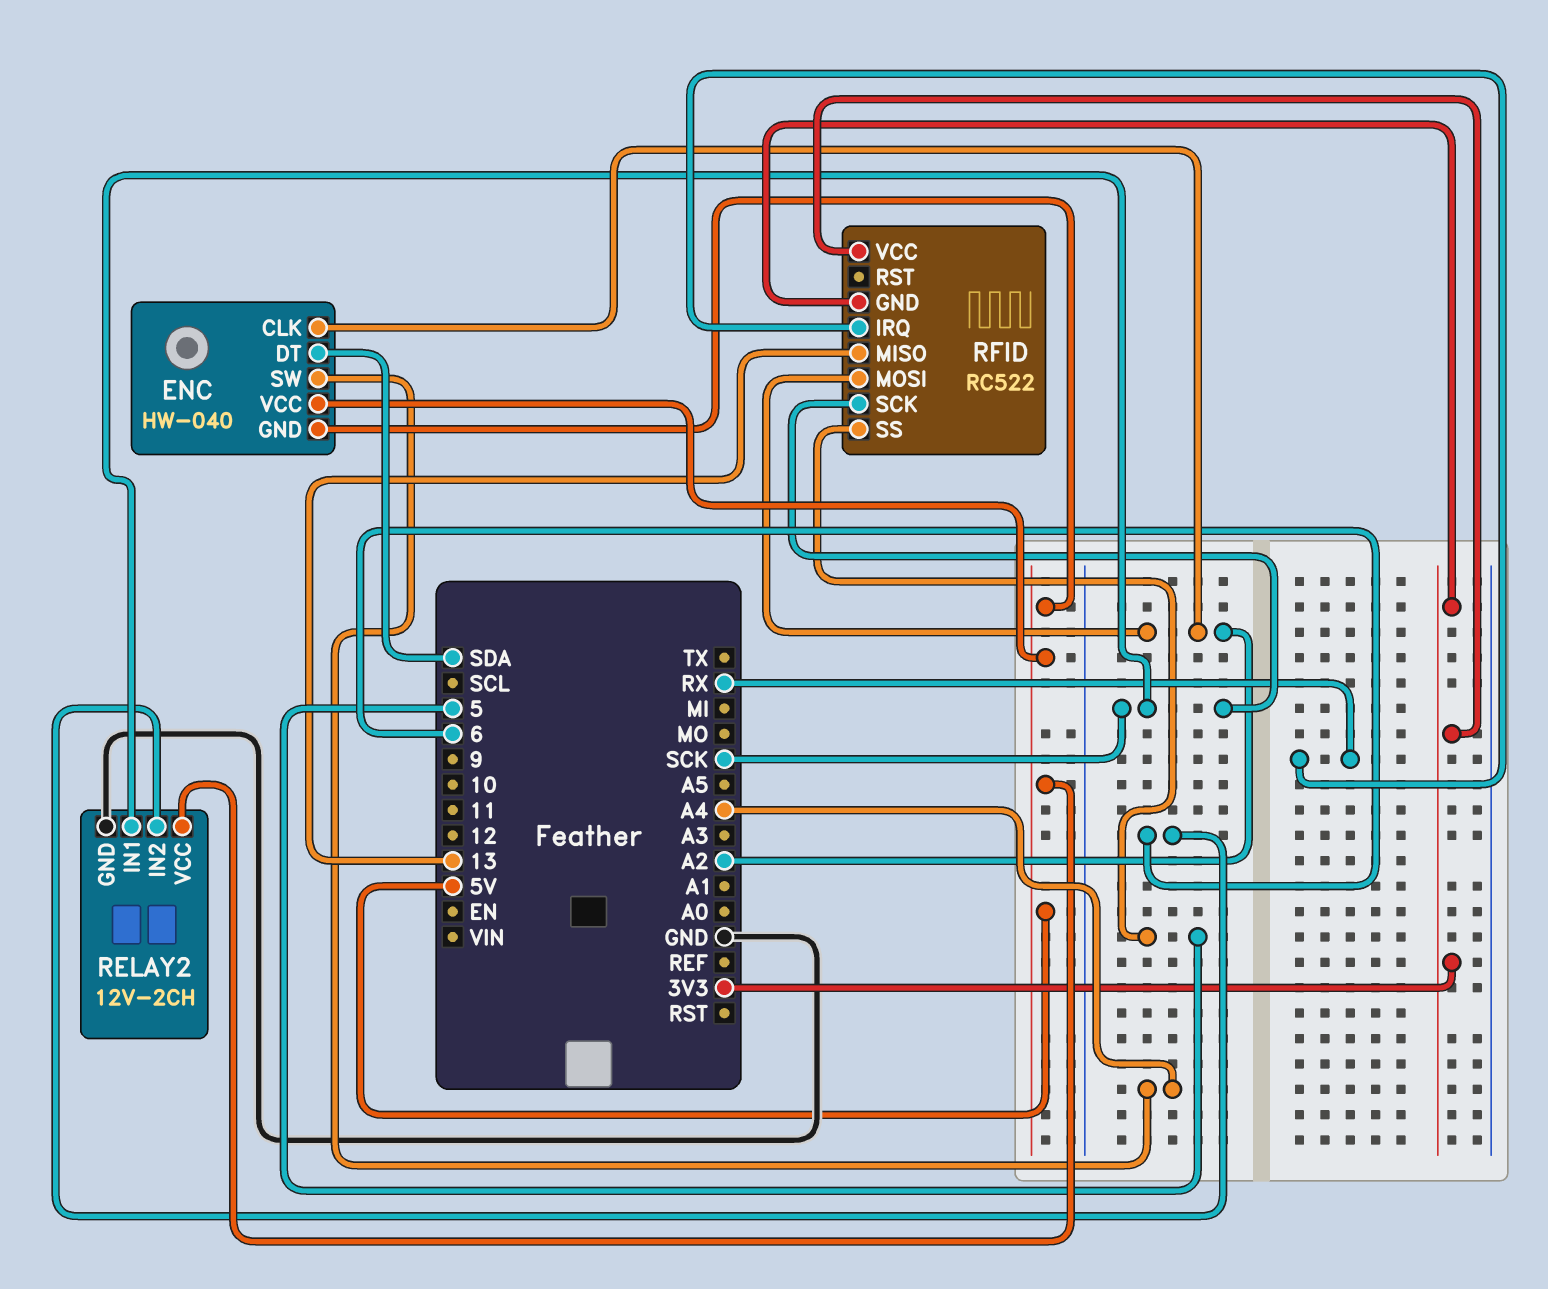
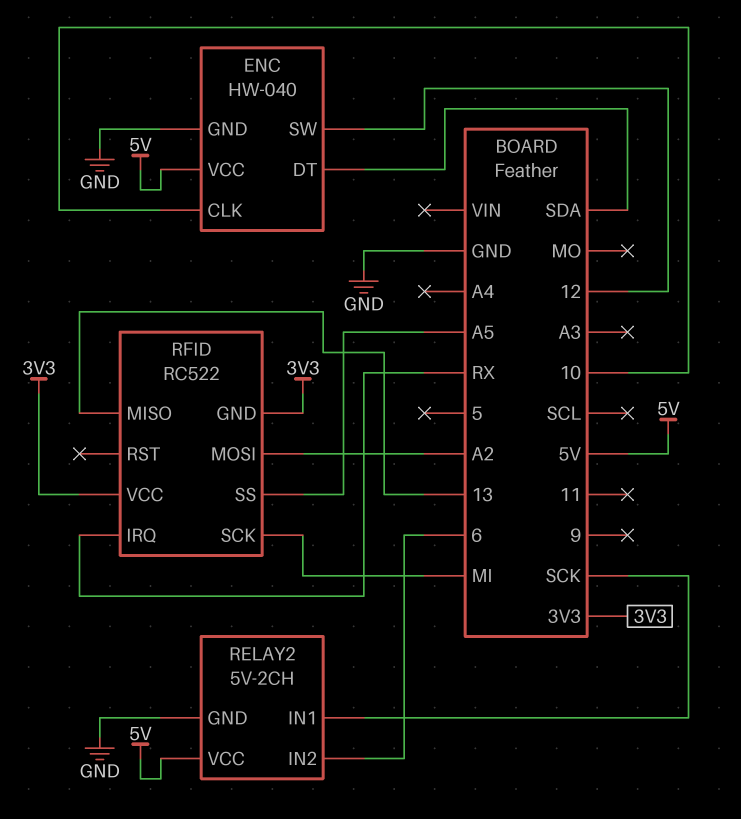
ENC pin CLK: A2 -> 10
ENC pin GND: 5V -> GND
ENC pin SW: A4 -> 12
RELAY2: 12V-2CH -> 5V-2CH
RFID pin SCK: SCK -> MI
RFID pin SS: 5 -> A5

